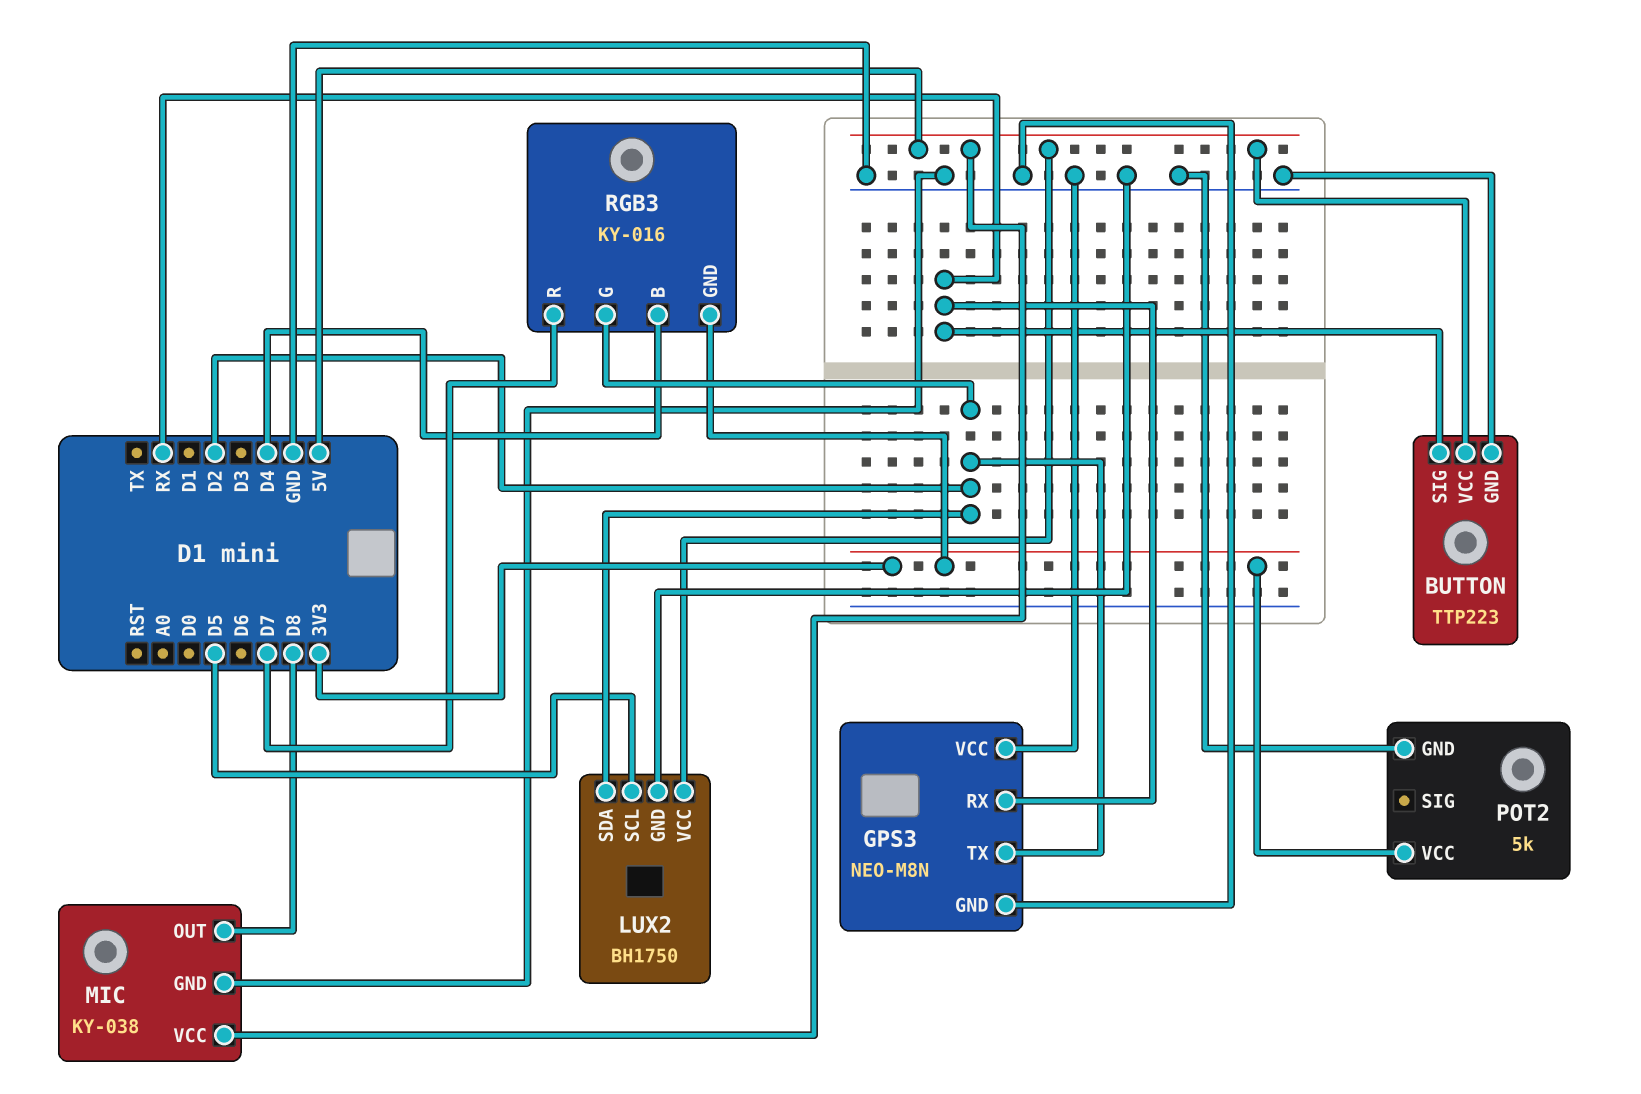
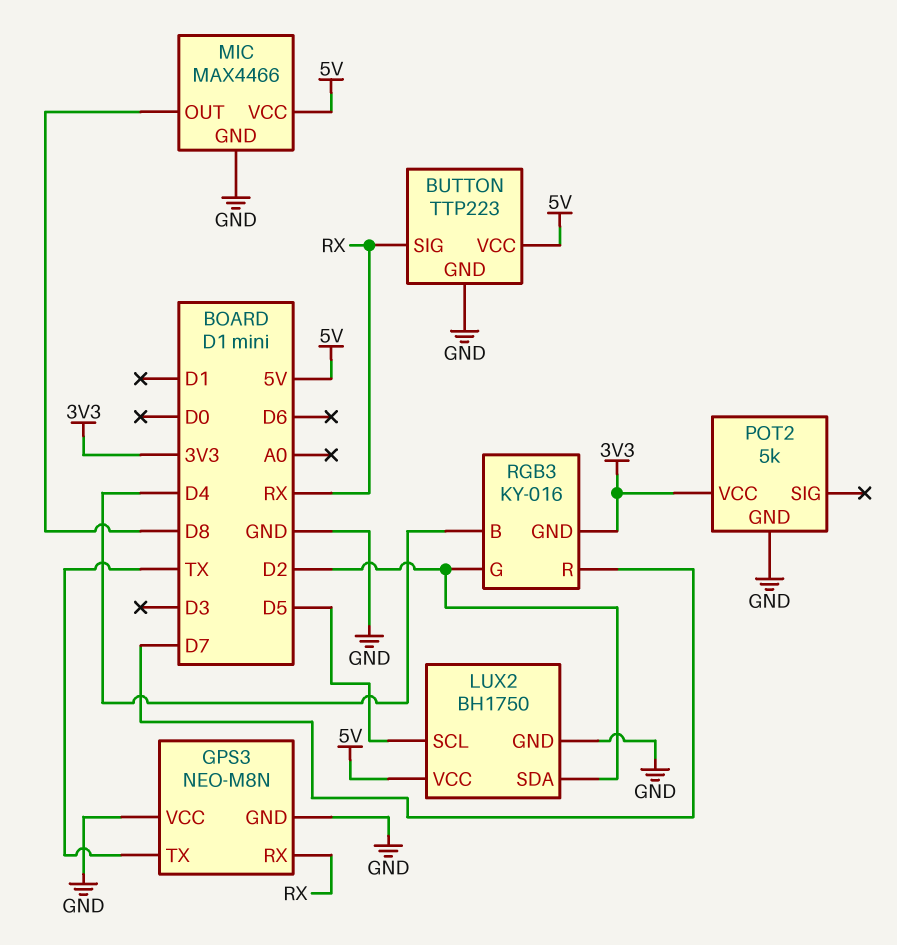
GPS3 pin TX: D2 -> TX
MIC: KY-038 -> MAX4466

